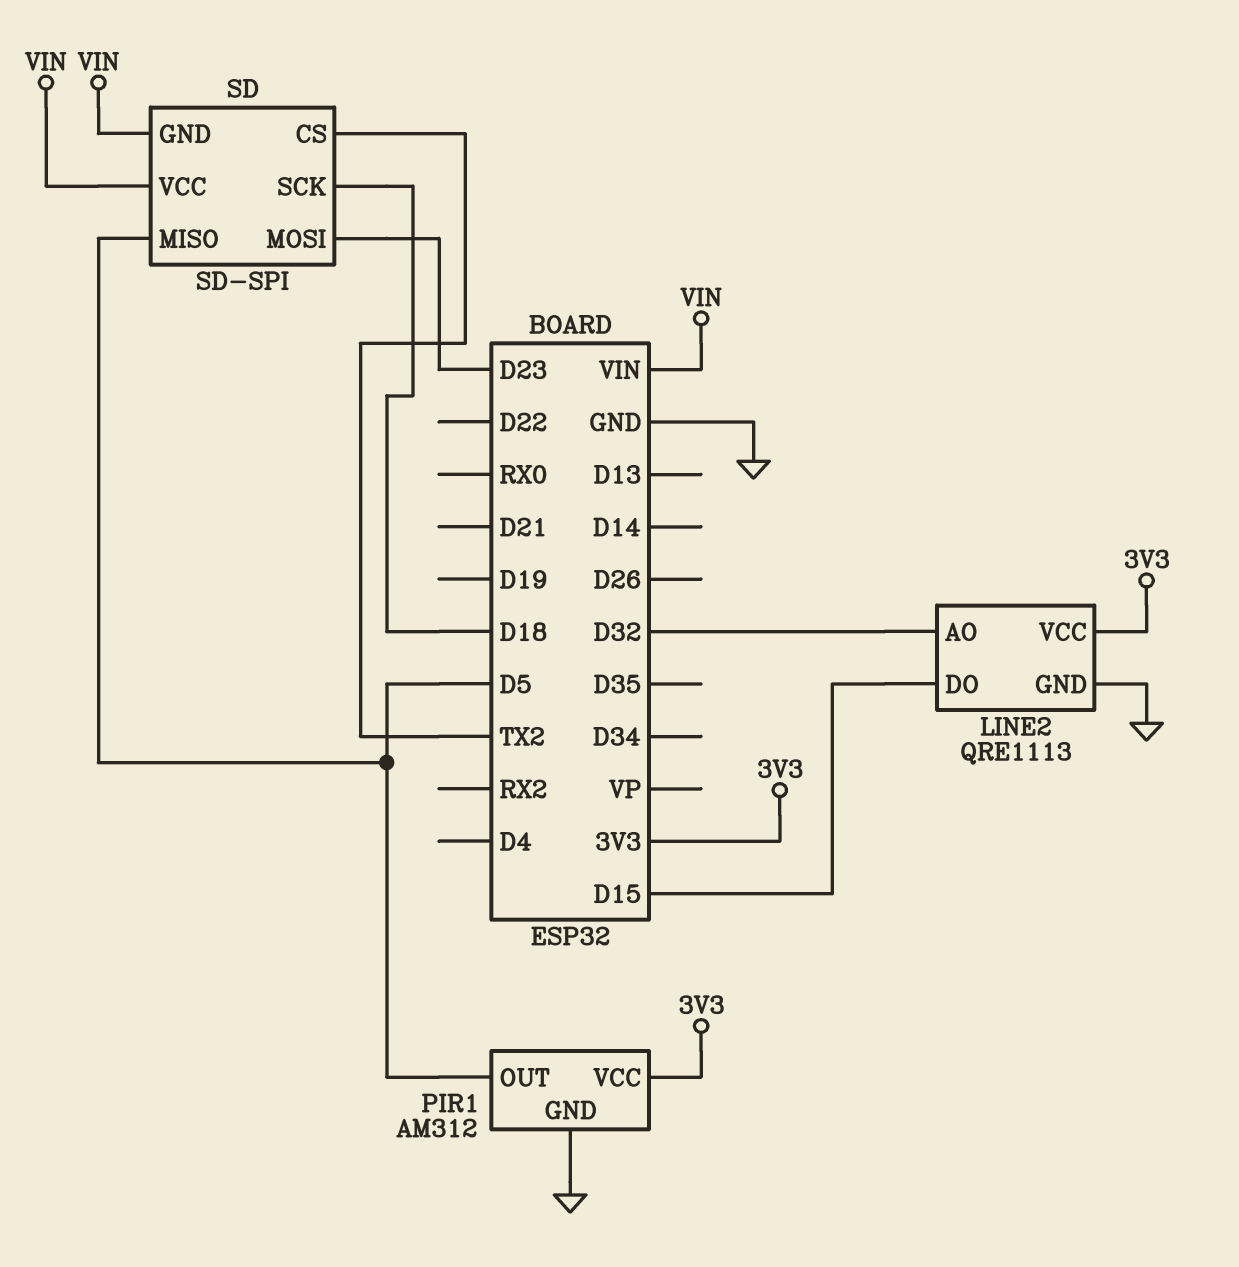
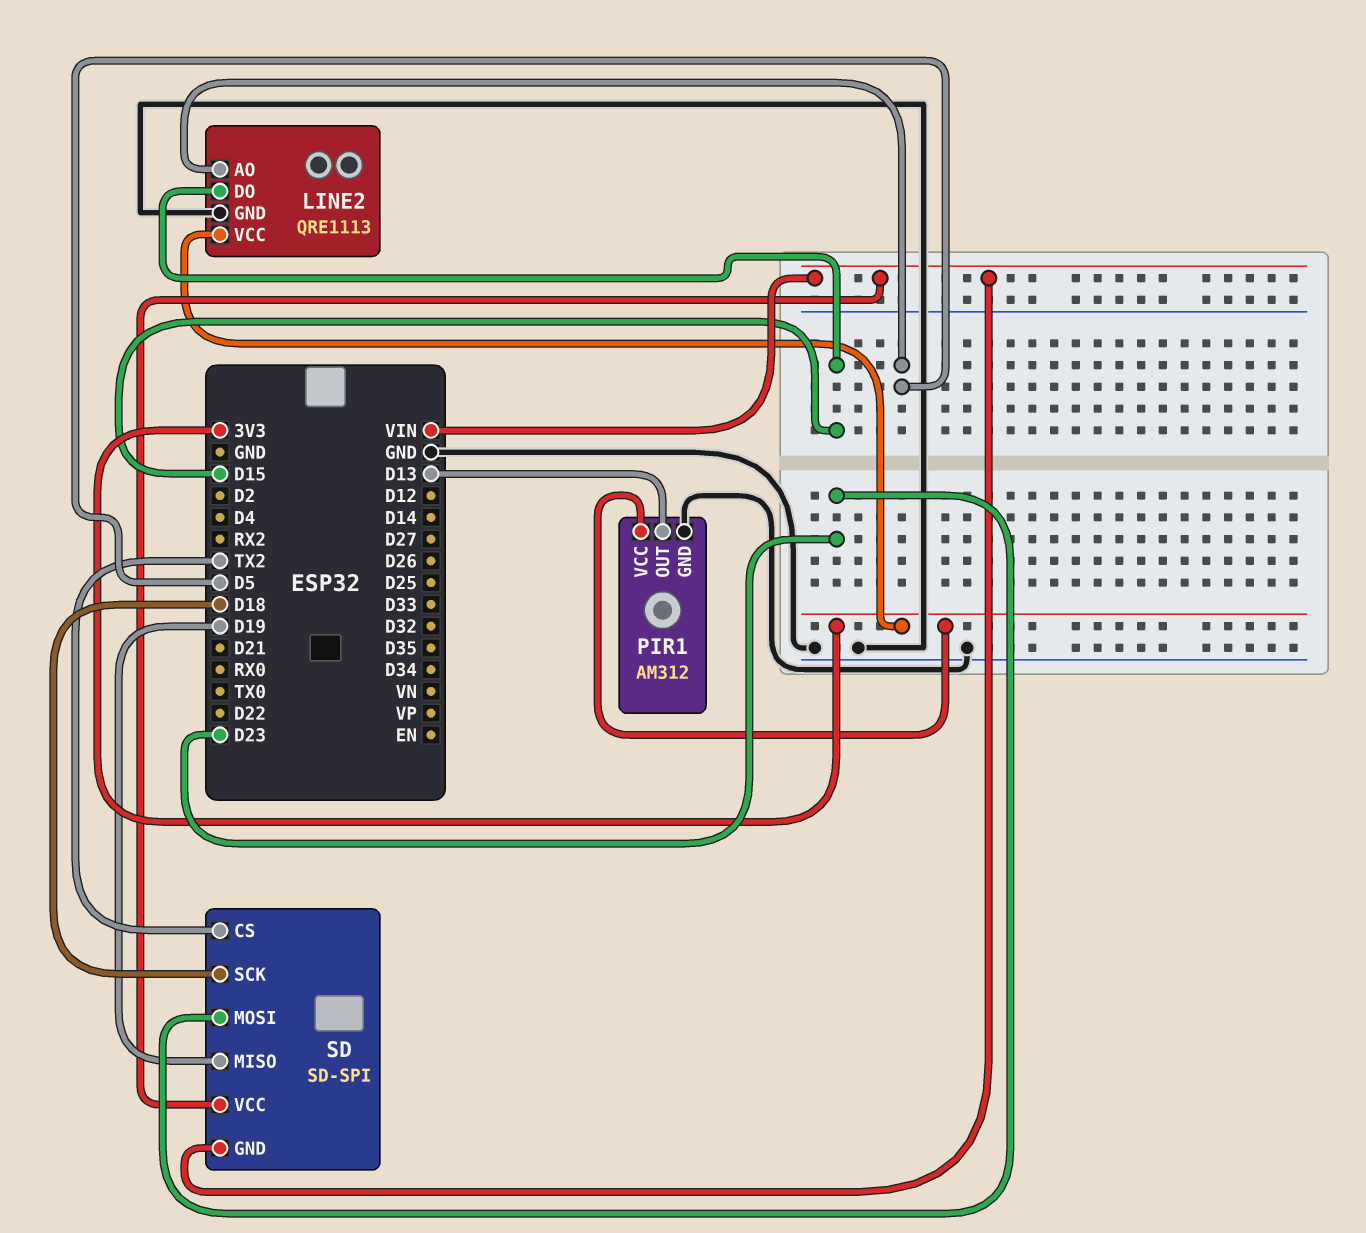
LINE2 pin AO: D32 -> D5
PIR1 pin OUT: D5 -> D13
SD pin MISO: D5 -> D19

